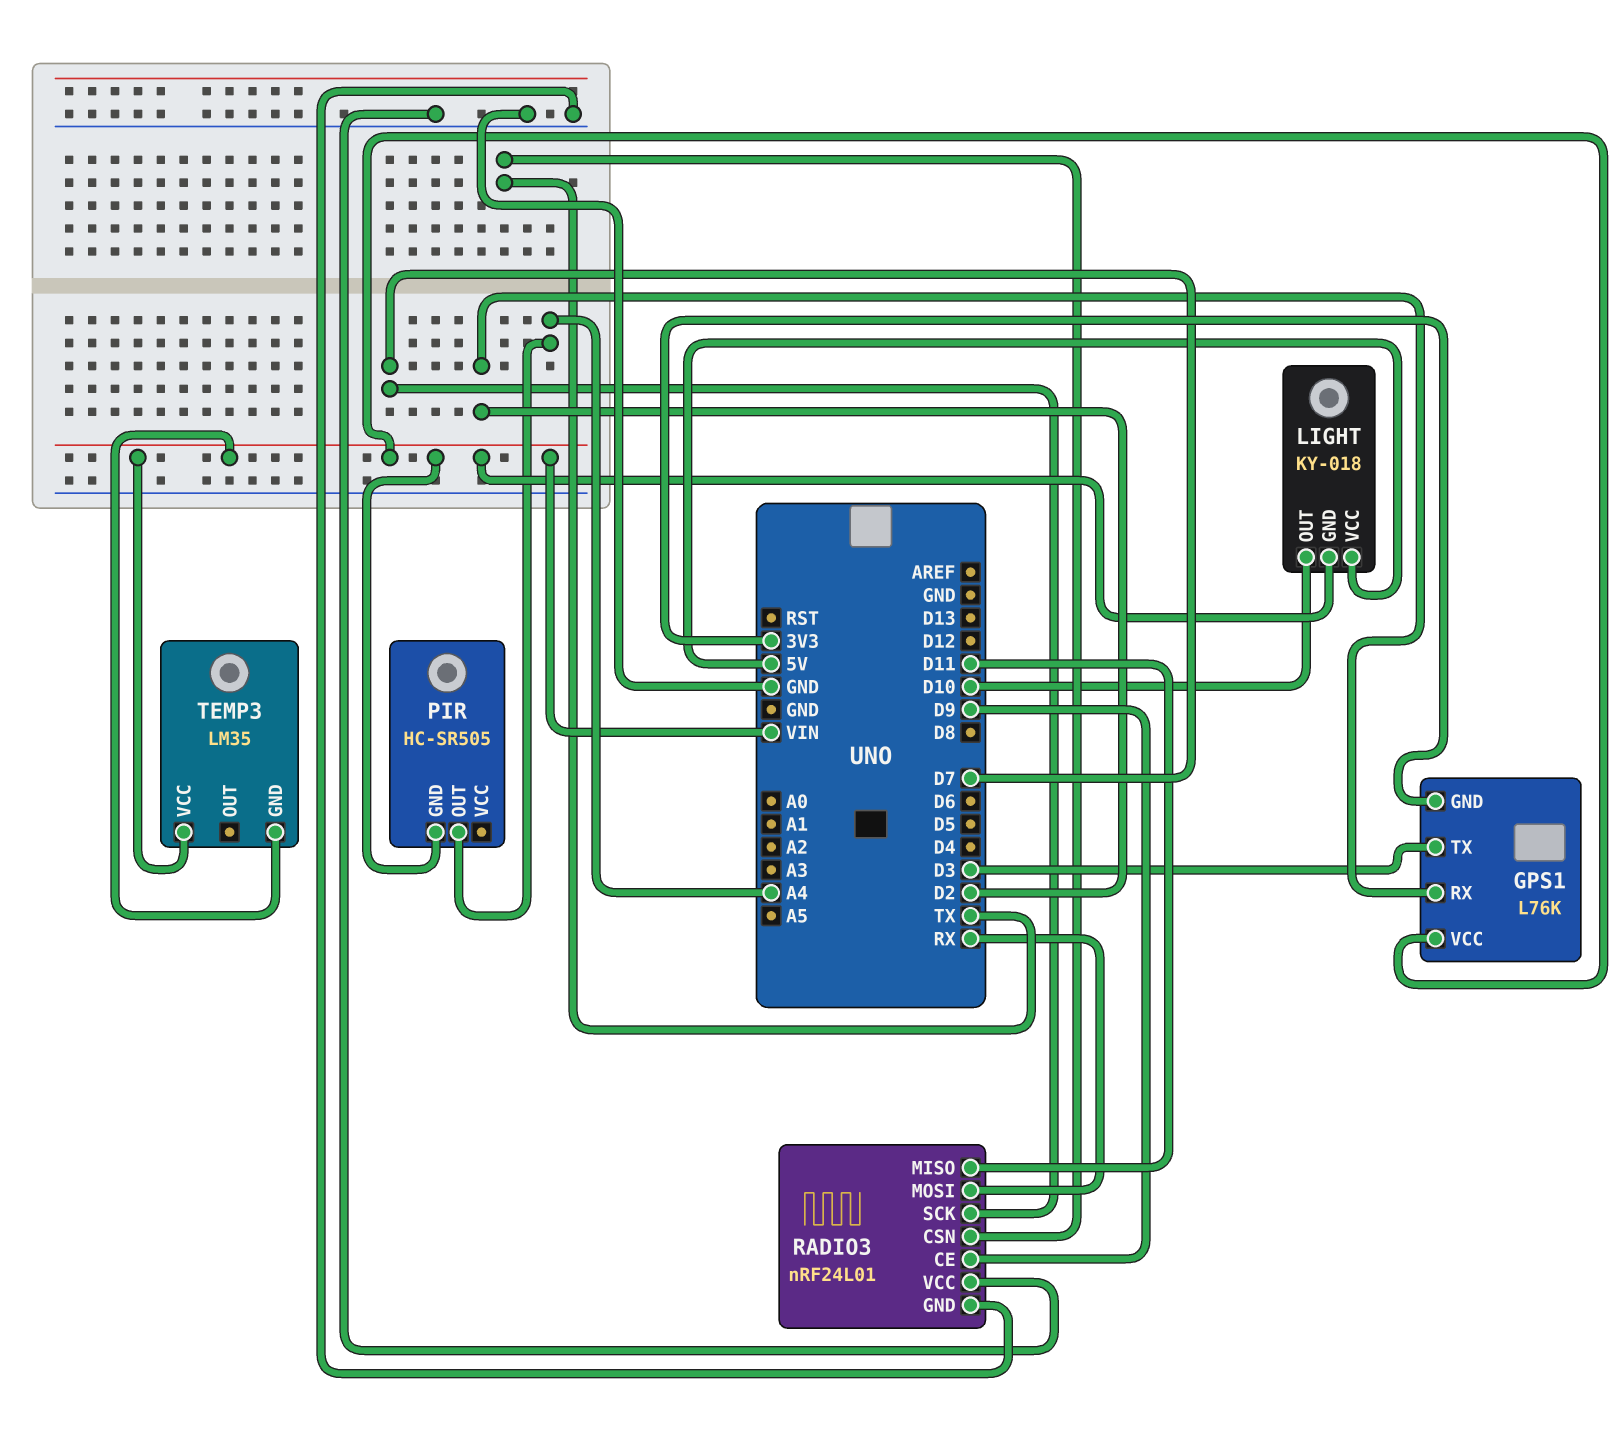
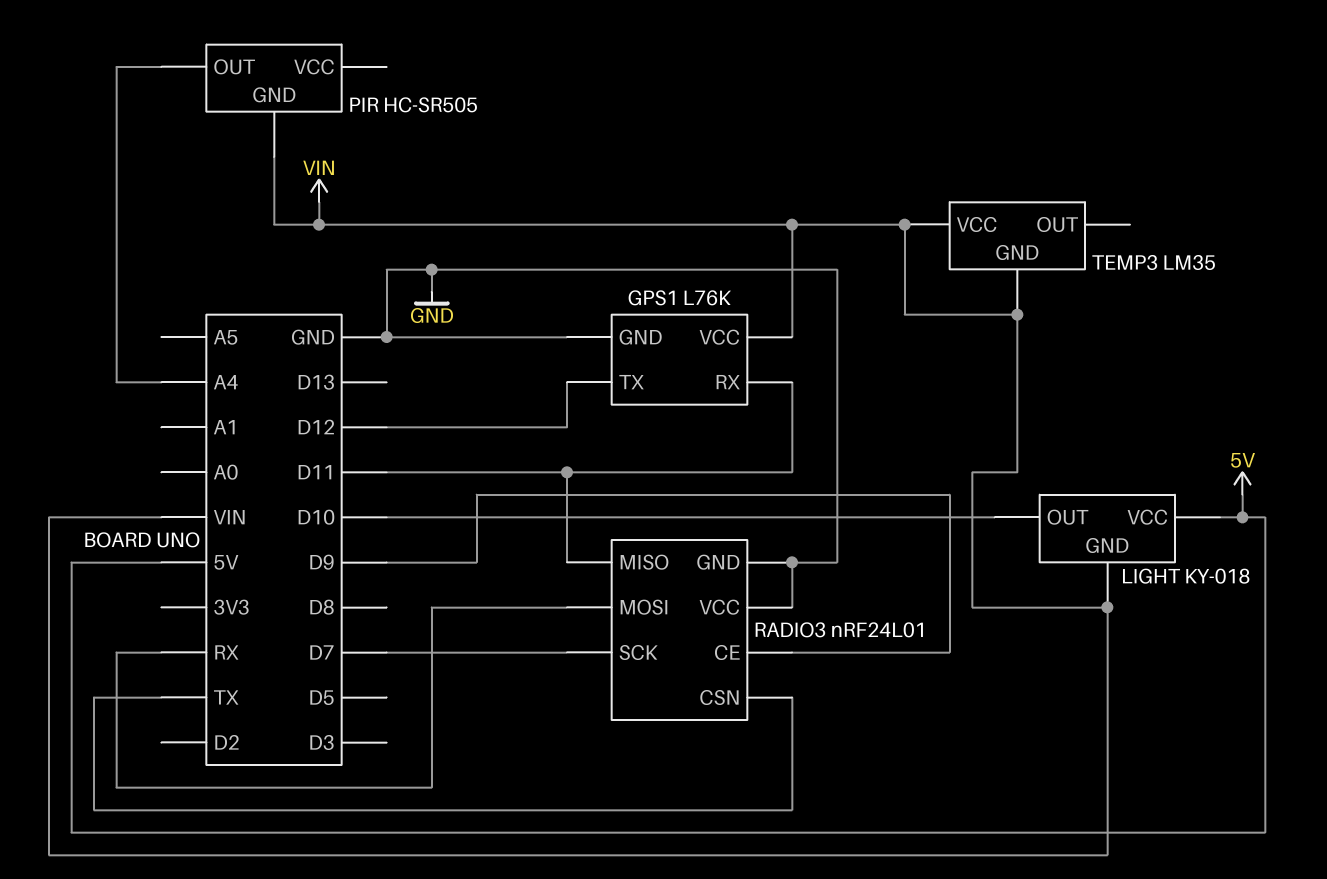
GPS1 pin GND: 3V3 -> GND
GPS1 pin RX: D2 -> D11
GPS1 pin TX: D3 -> D12

